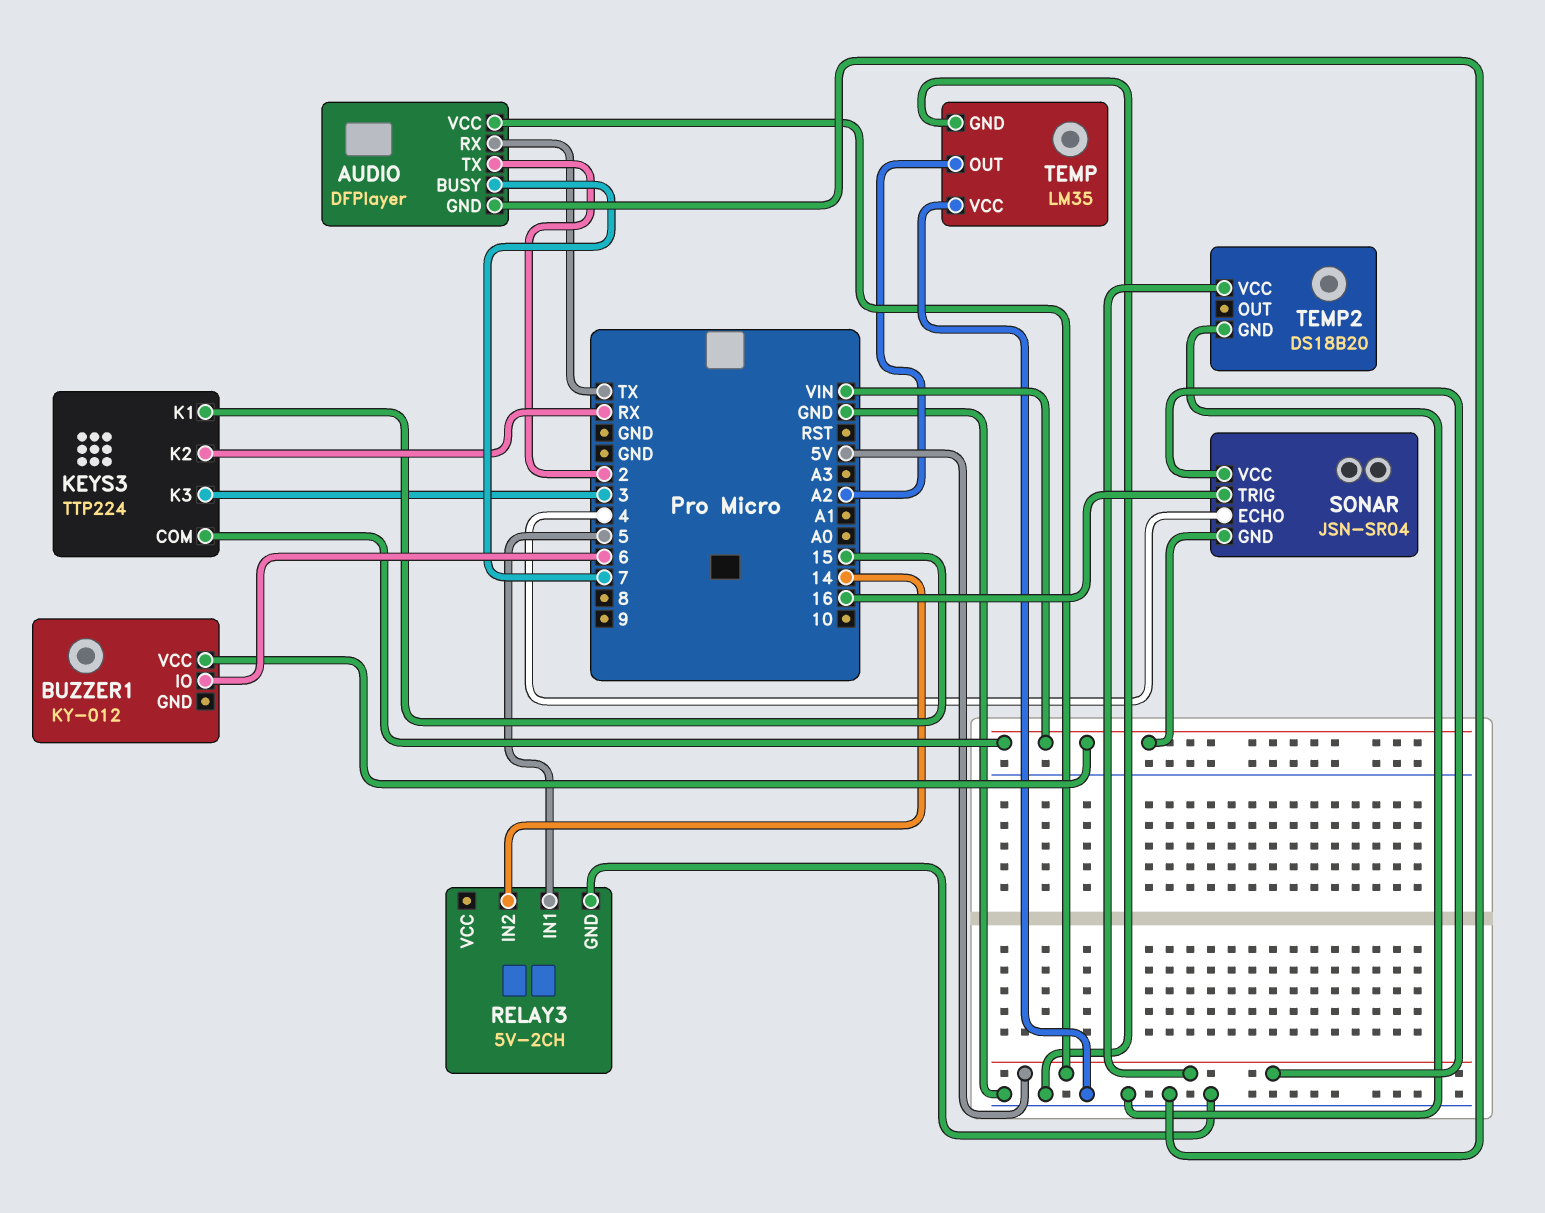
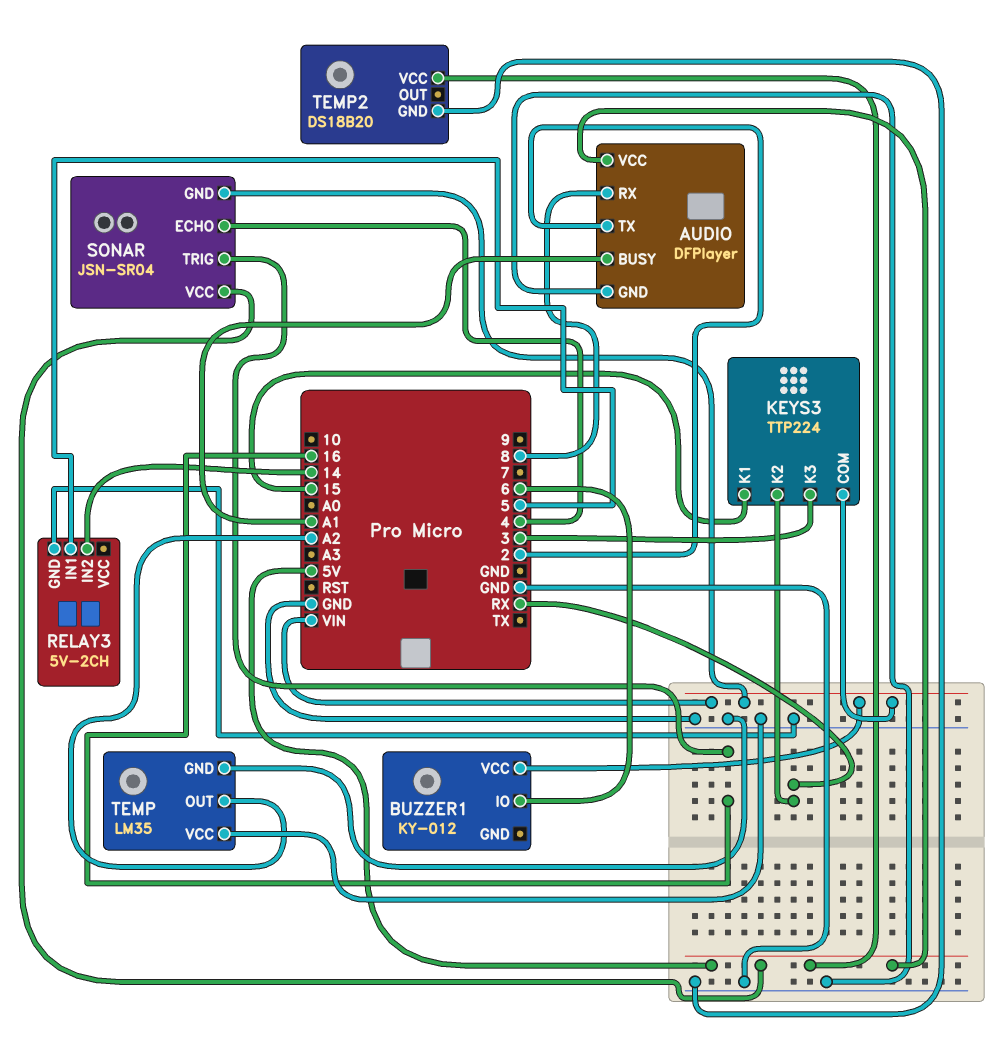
AUDIO pin BUSY: 7 -> A1
AUDIO pin RX: TX -> 8

